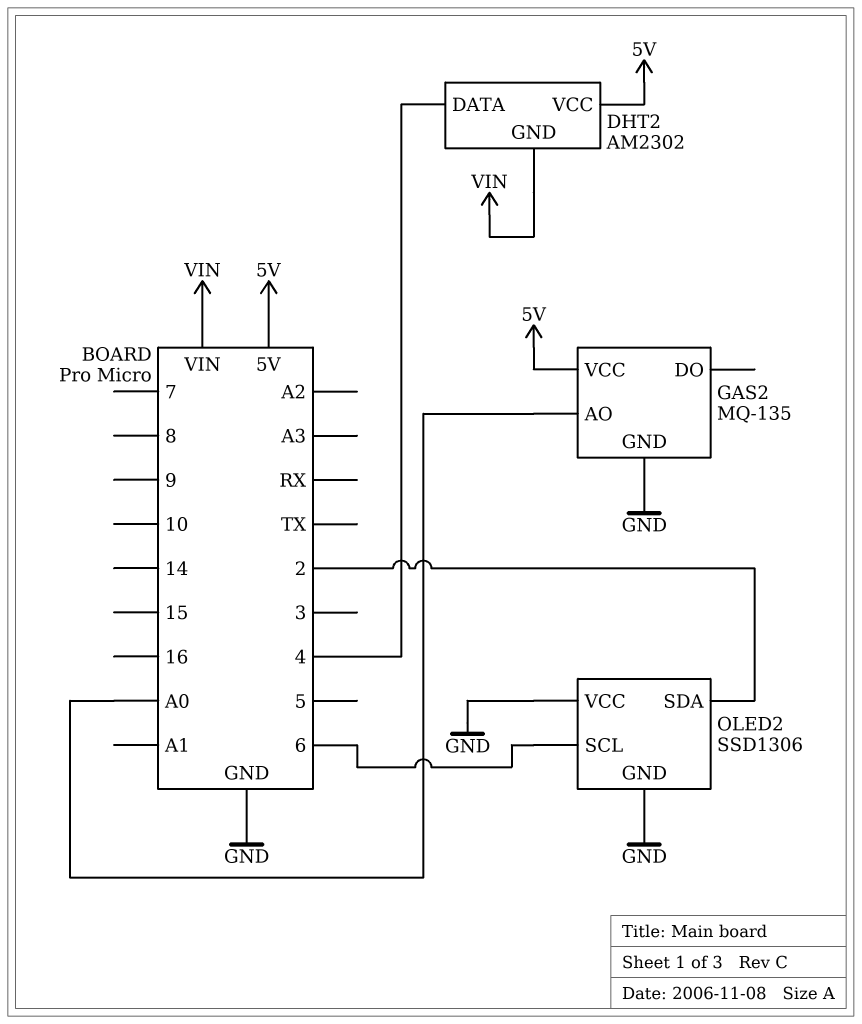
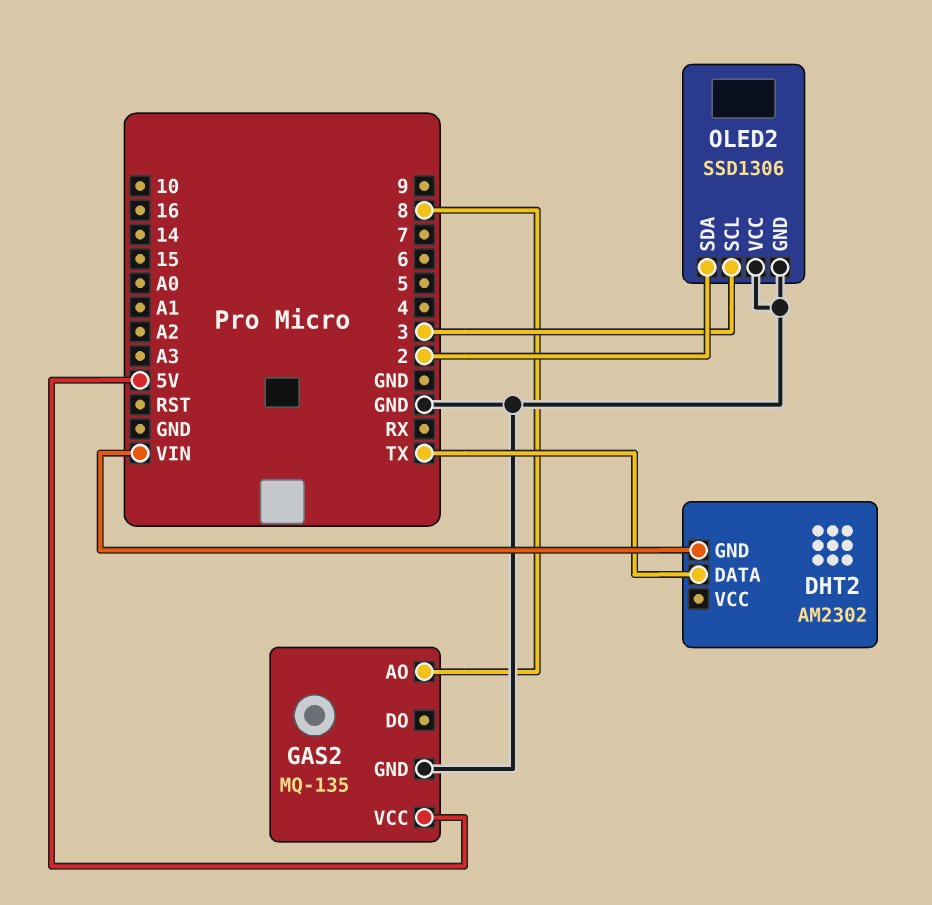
DHT2 pin DATA: 4 -> TX
DHT2 pin VCC: 5V -> none
GAS2 pin AO: A0 -> 8
OLED2 pin SCL: 6 -> 3

